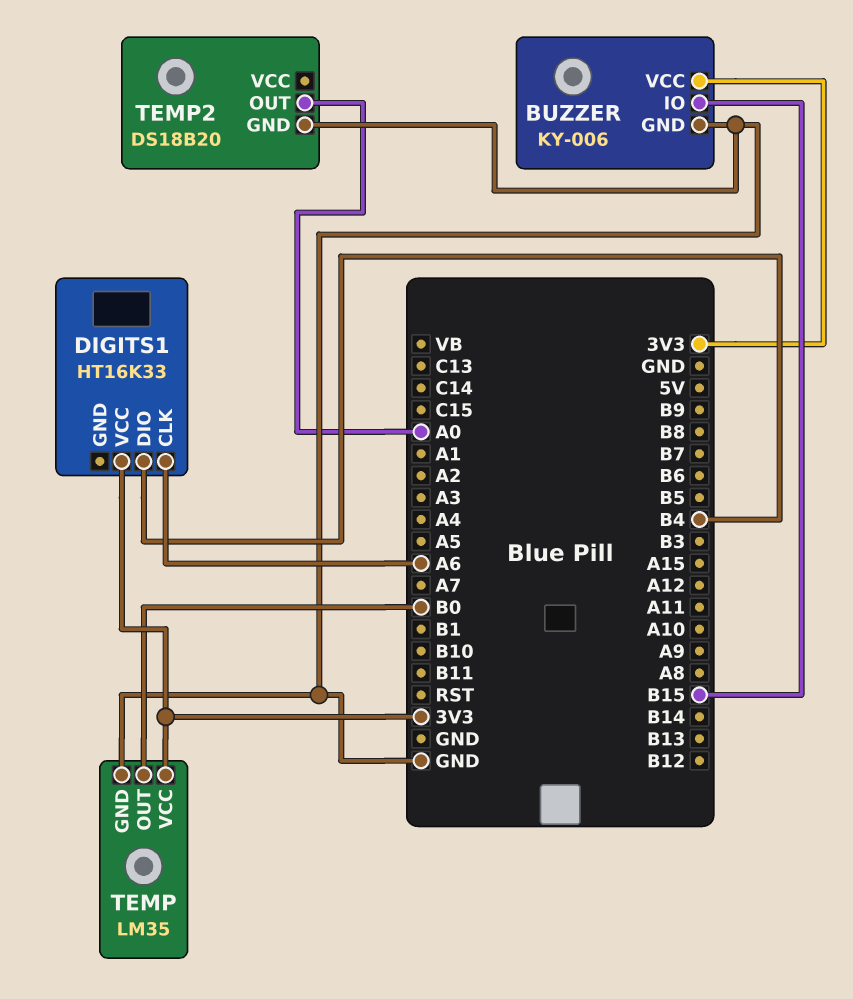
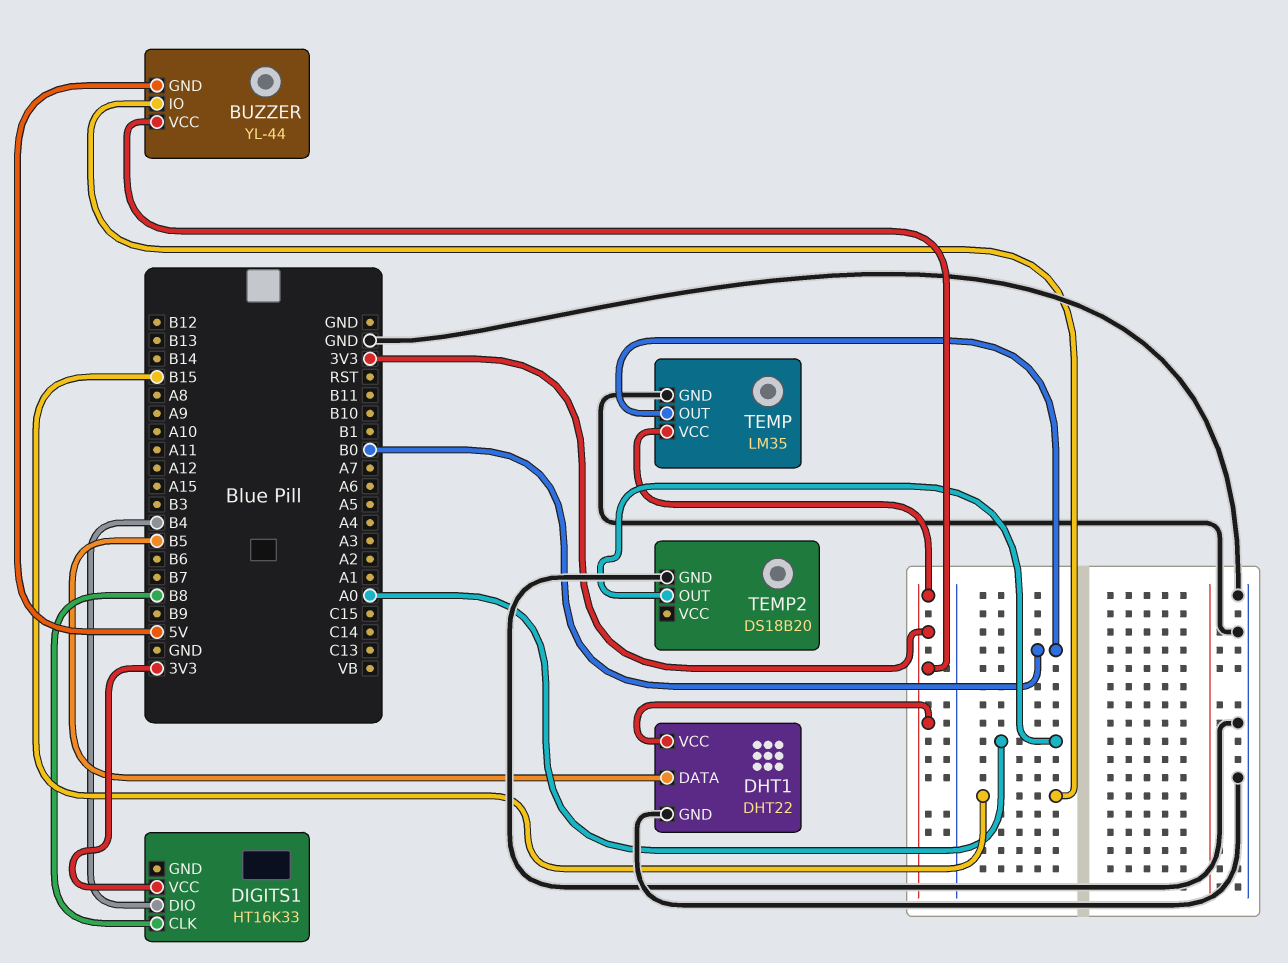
BUZZER: KY-006 -> YL-44
BUZZER pin GND: GND -> 5V
DHT1: none -> DHT22
DHT1 pin DATA: none -> B5
DHT1 pin GND: none -> GND
DHT1 pin VCC: none -> 3V3
DIGITS1 pin CLK: A6 -> B8

